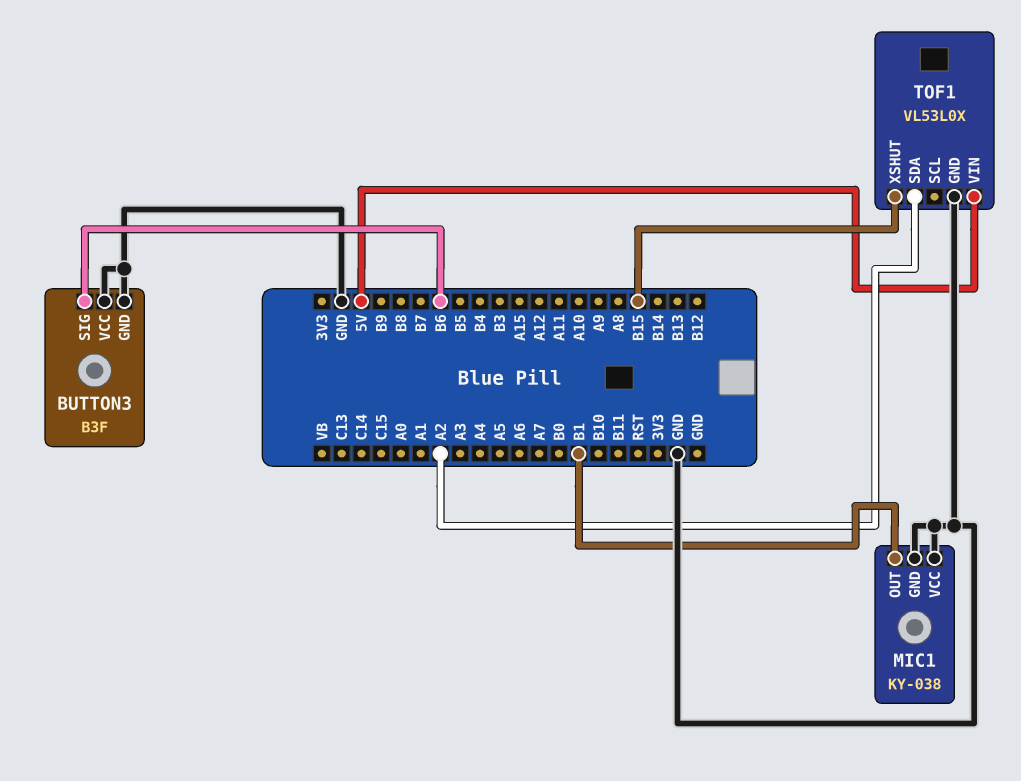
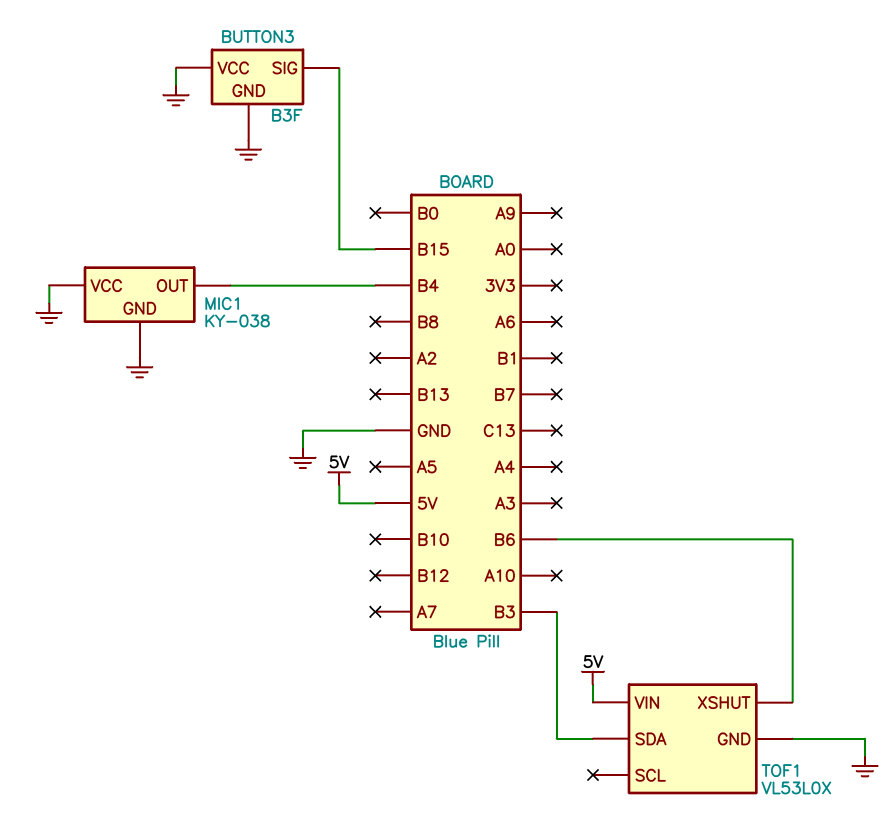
BUTTON3 pin SIG: B6 -> B15
MIC1 pin OUT: B1 -> B4
TOF1 pin SDA: A2 -> B3
TOF1 pin XSHUT: B15 -> B6

